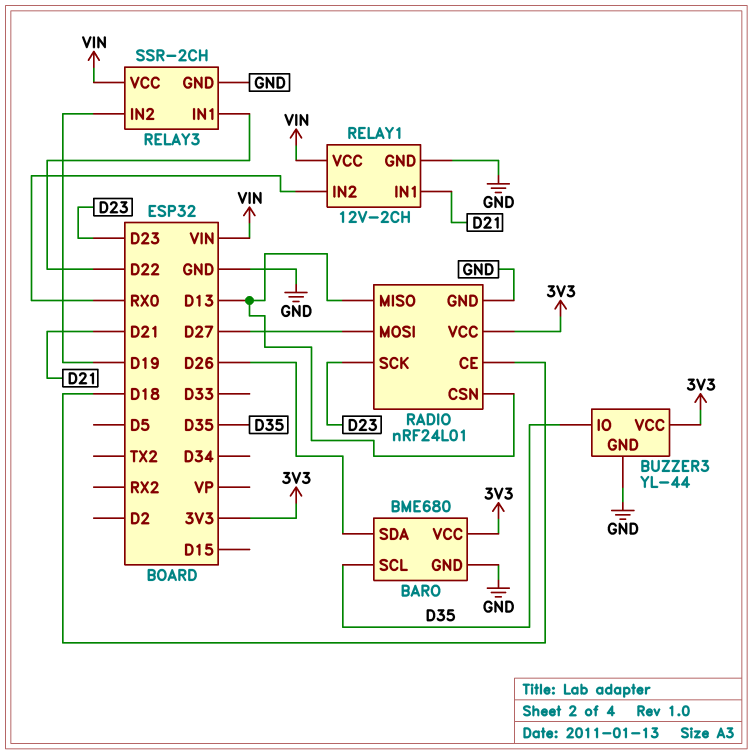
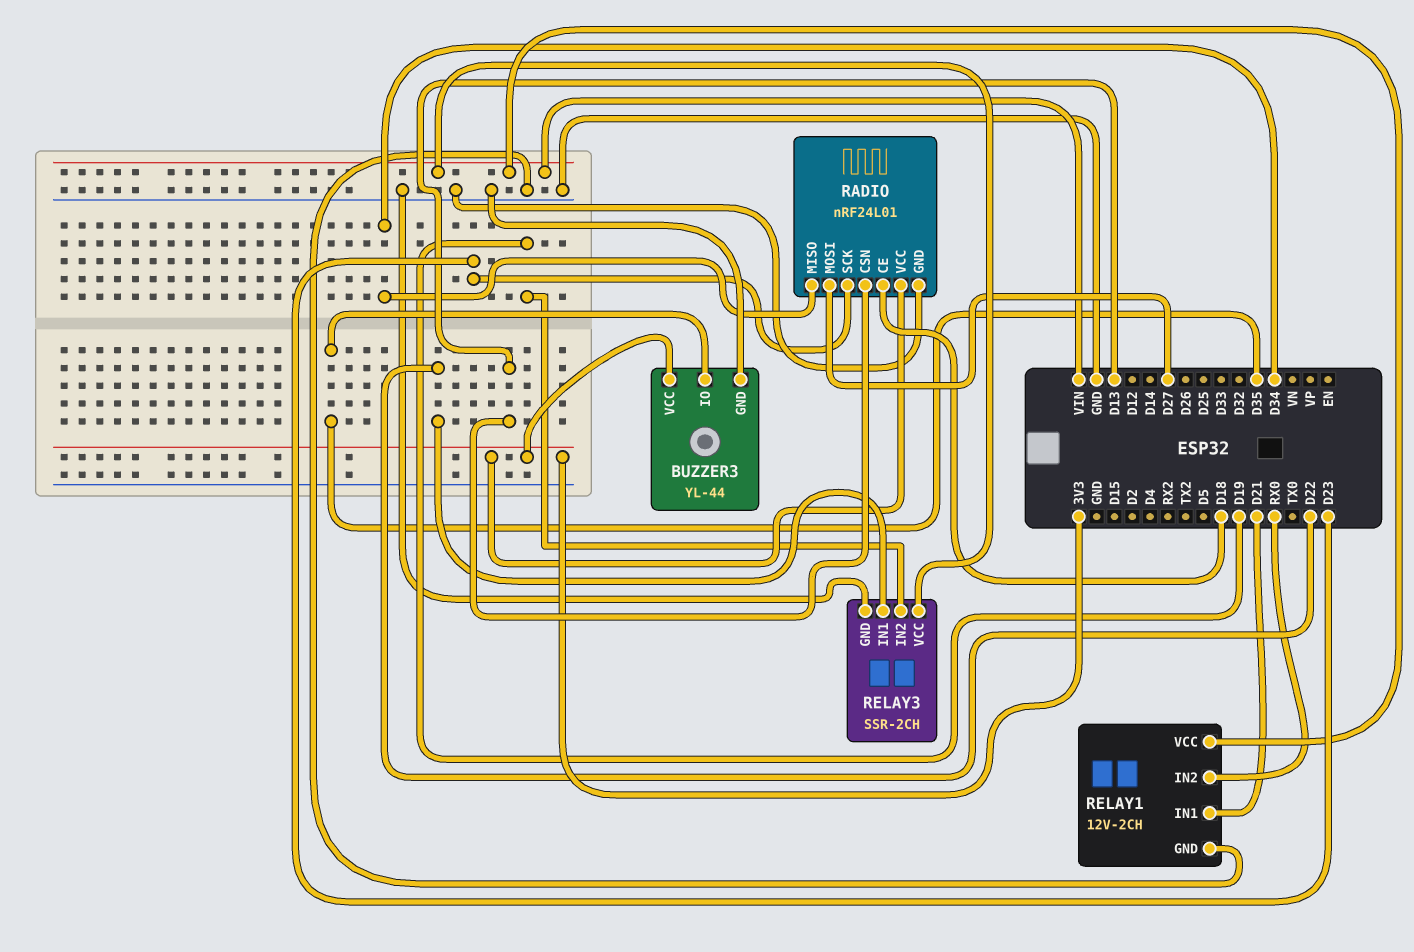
BARO: BME680 -> none
BARO pin GND: GND -> none
BARO pin SCL: D35 -> none
BARO pin SDA: D26 -> none
BARO pin VCC: 3V3 -> none
RADIO pin MISO: D13 -> D34

